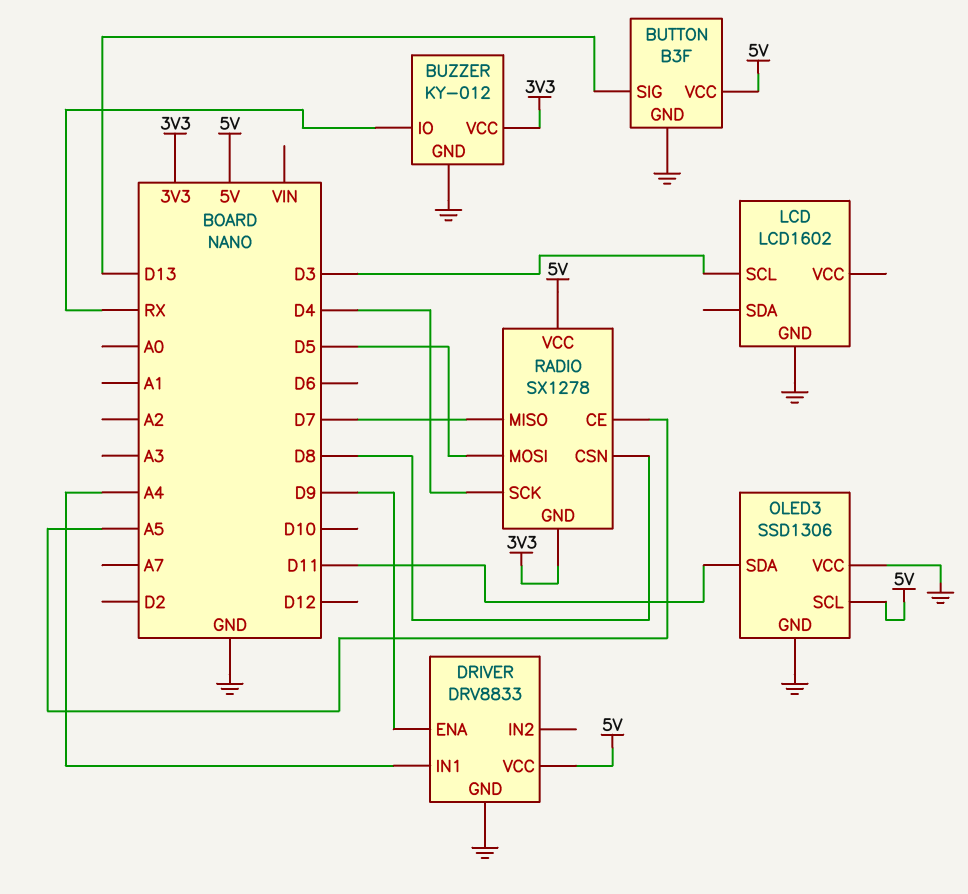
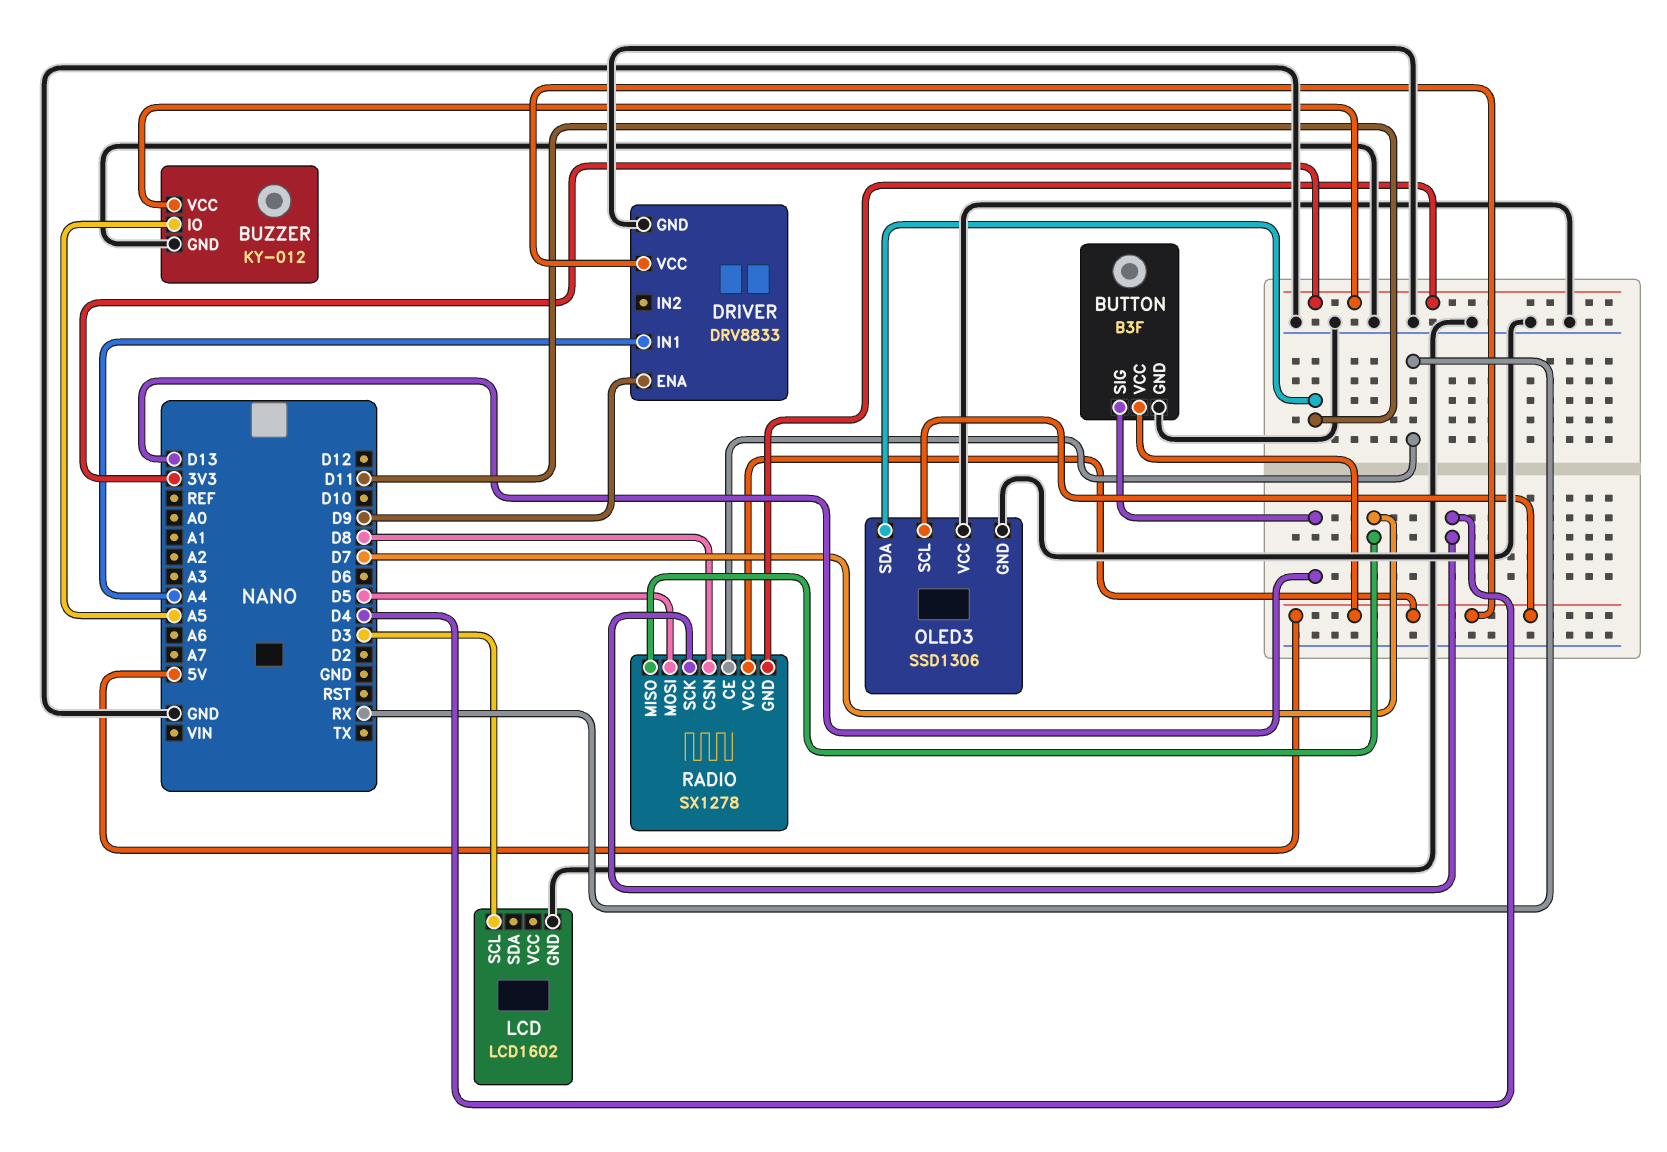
BUZZER pin IO: RX -> A5
RADIO pin CE: A5 -> RX

